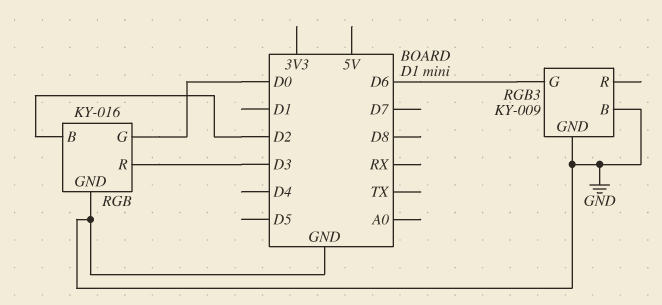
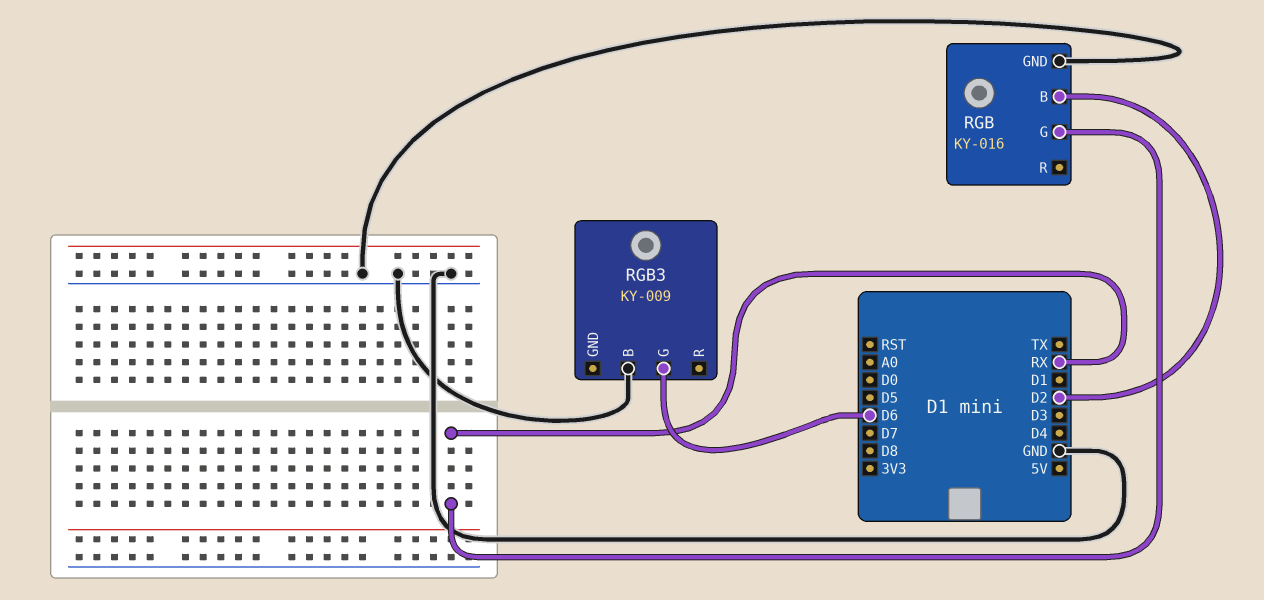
RGB pin G: D0 -> RX
RGB pin R: D3 -> none
RGB3 pin GND: GND -> none

